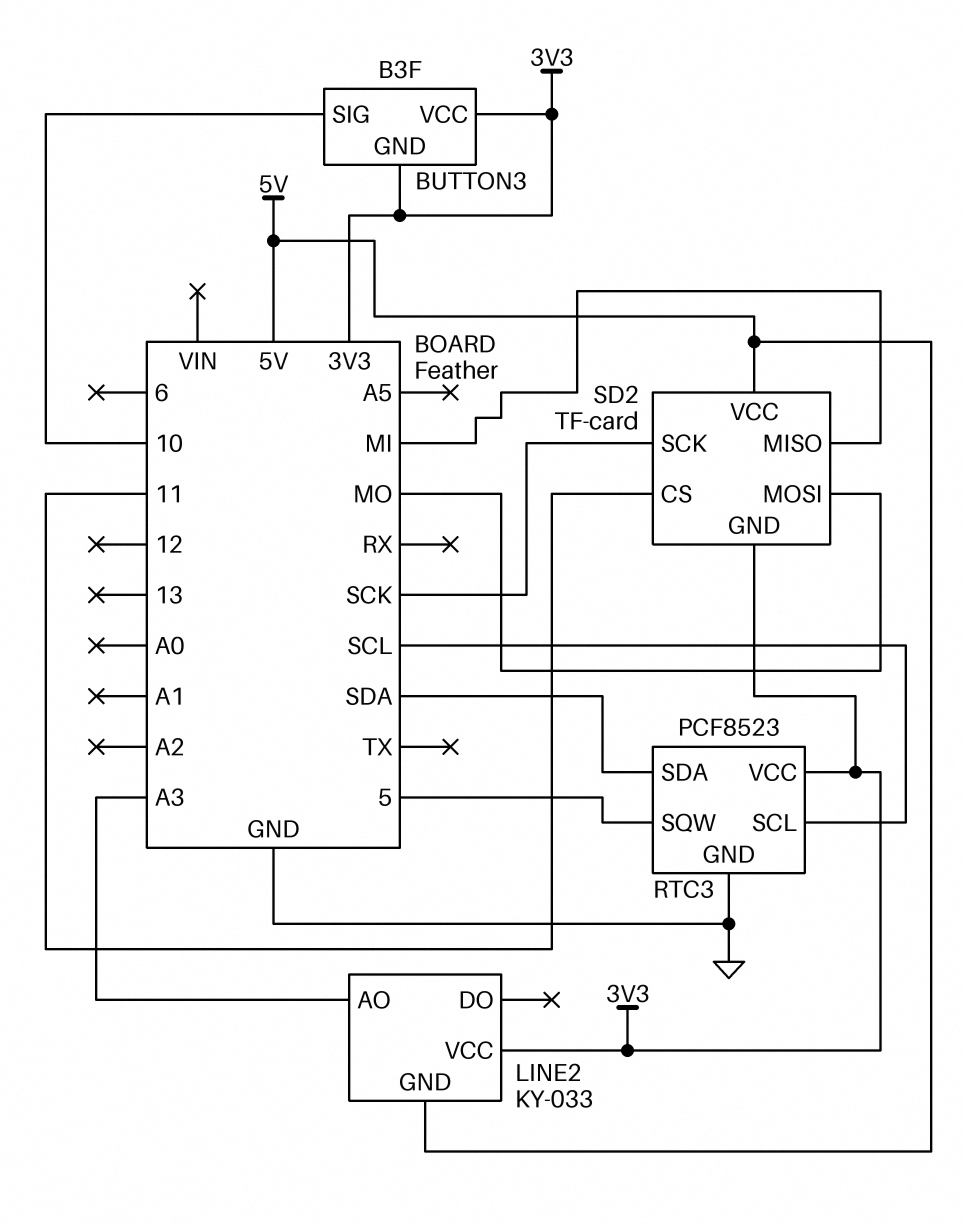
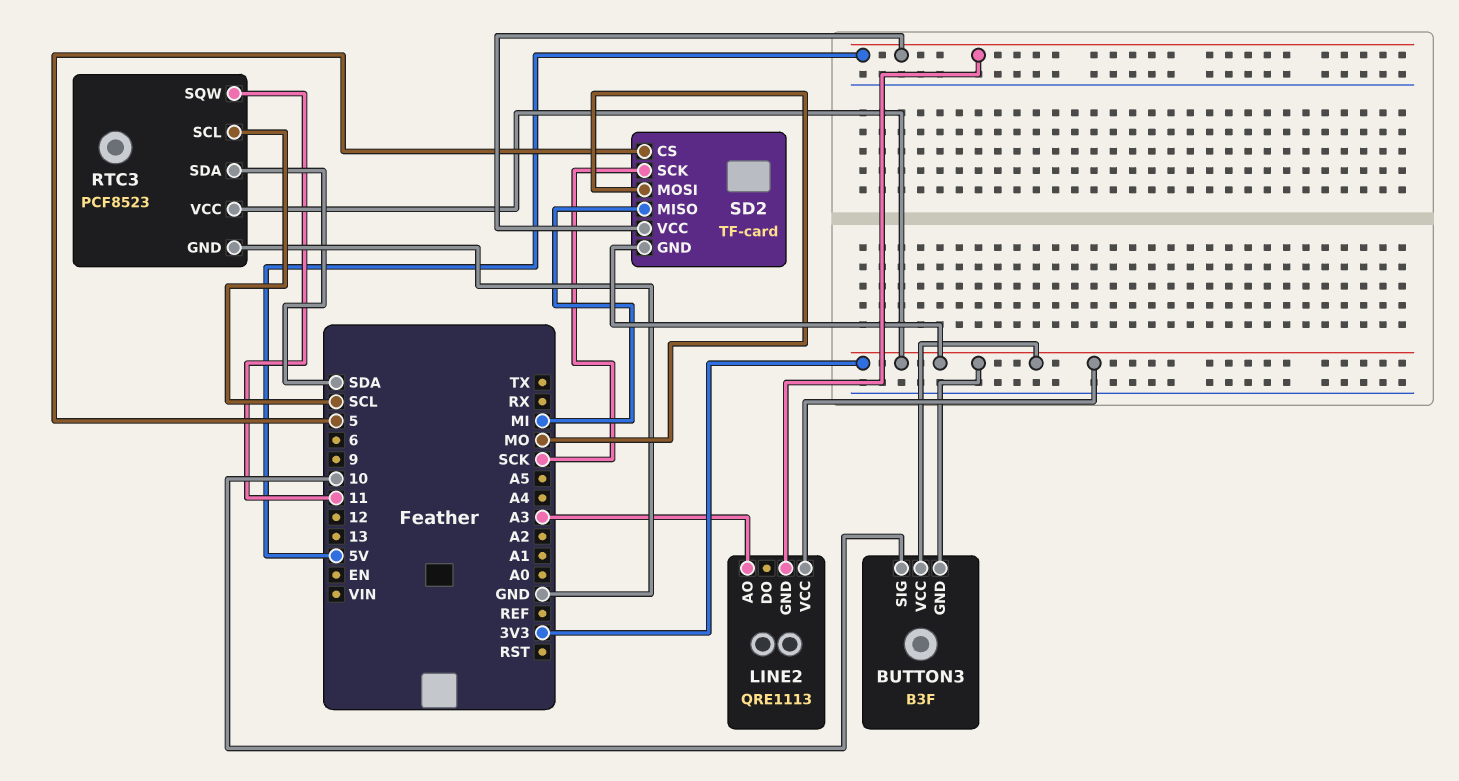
LINE2: KY-033 -> QRE1113
RTC3 pin SQW: 5 -> 11
SD2 pin CS: 11 -> 5

